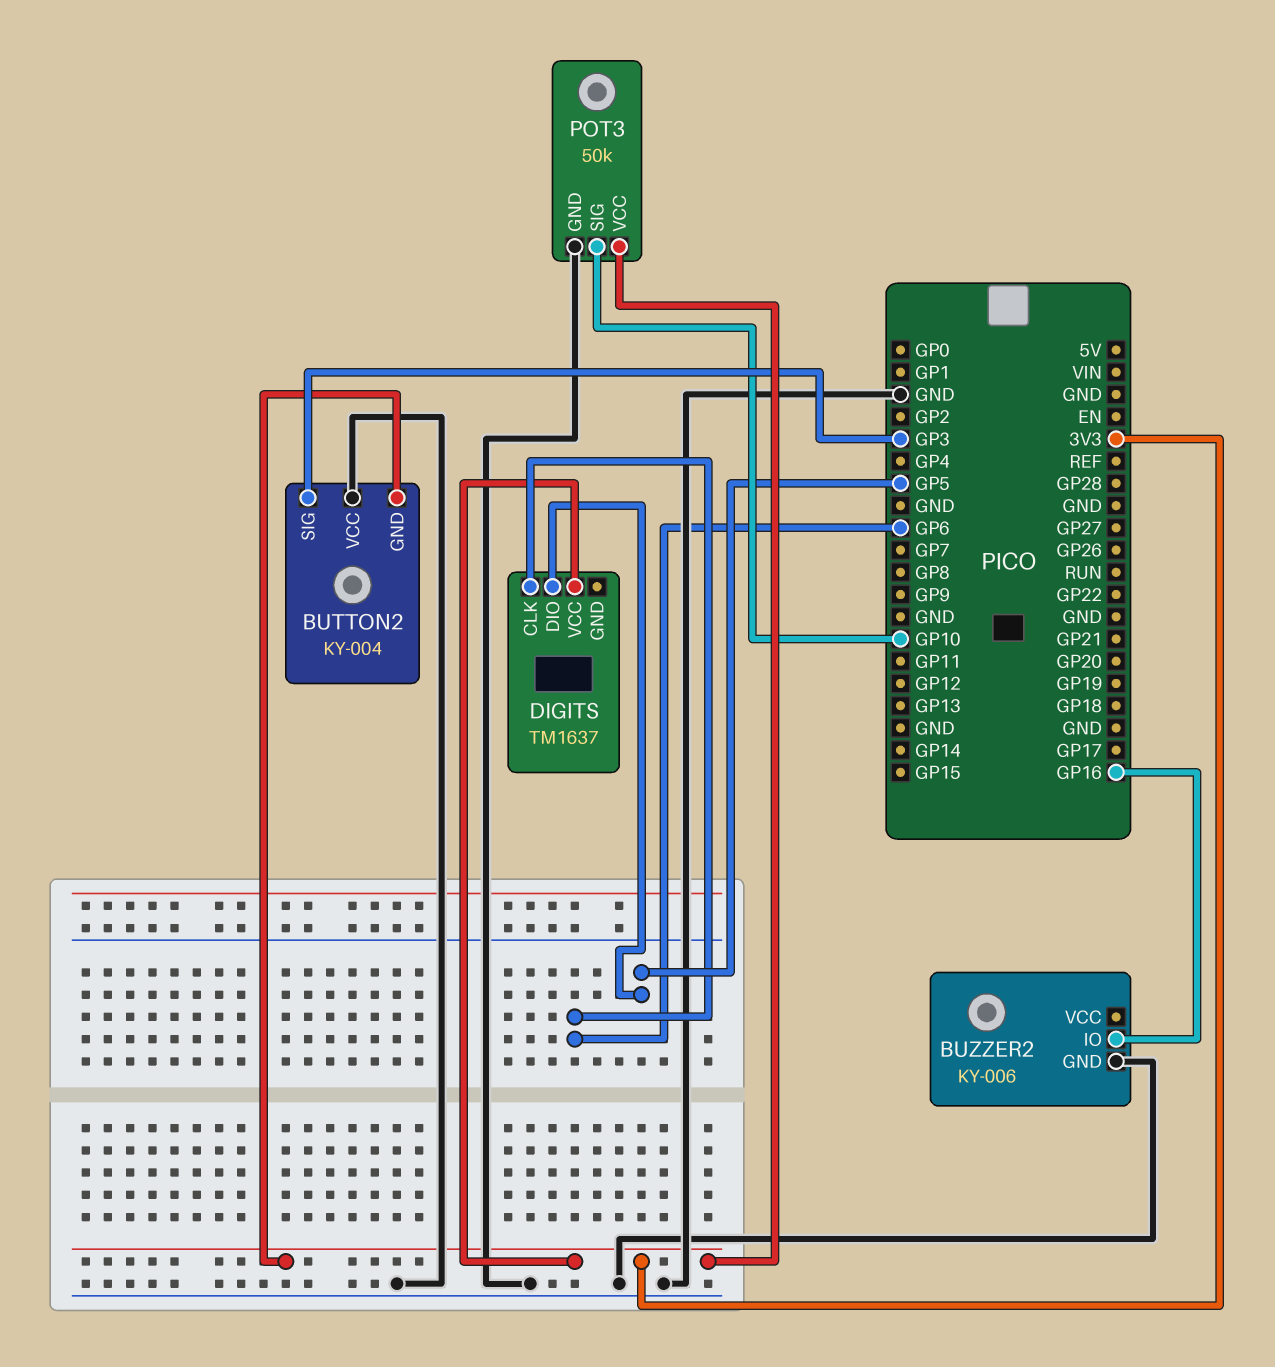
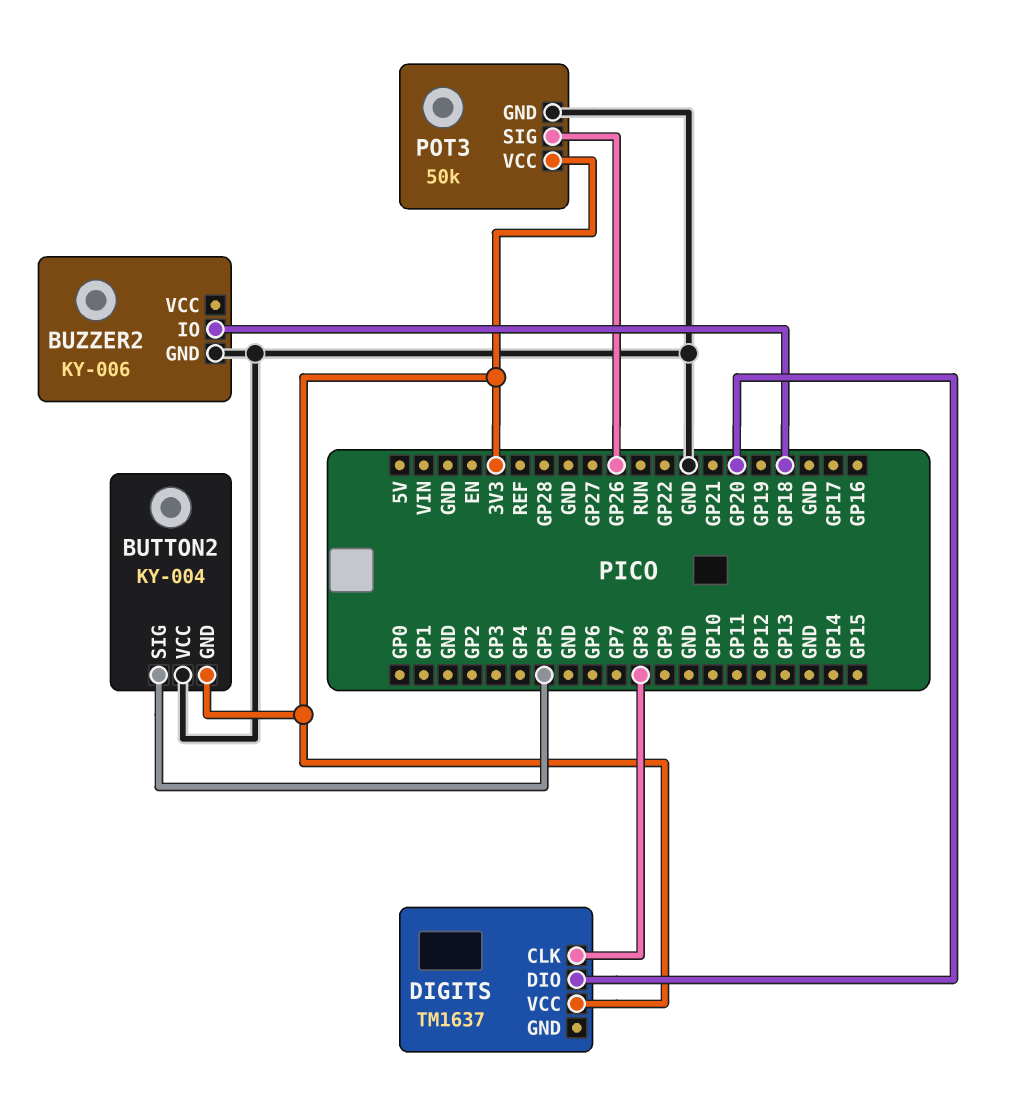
BUTTON2 pin SIG: GP3 -> GP5
BUZZER2 pin IO: GP16 -> GP18
DIGITS pin CLK: GP6 -> GP8
DIGITS pin DIO: GP5 -> GP20
POT3 pin SIG: GP10 -> GP26

